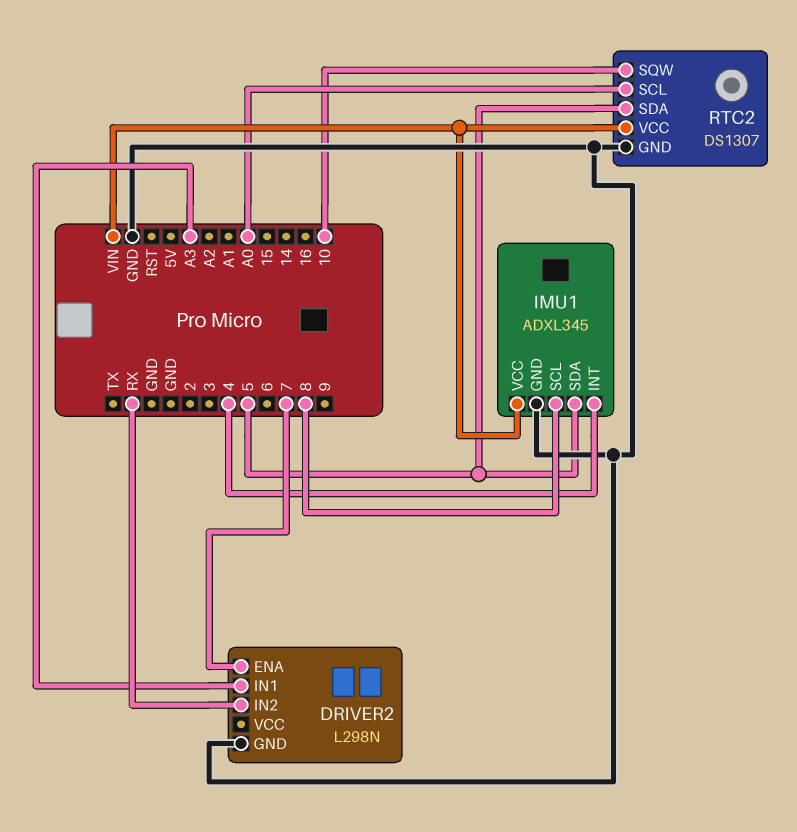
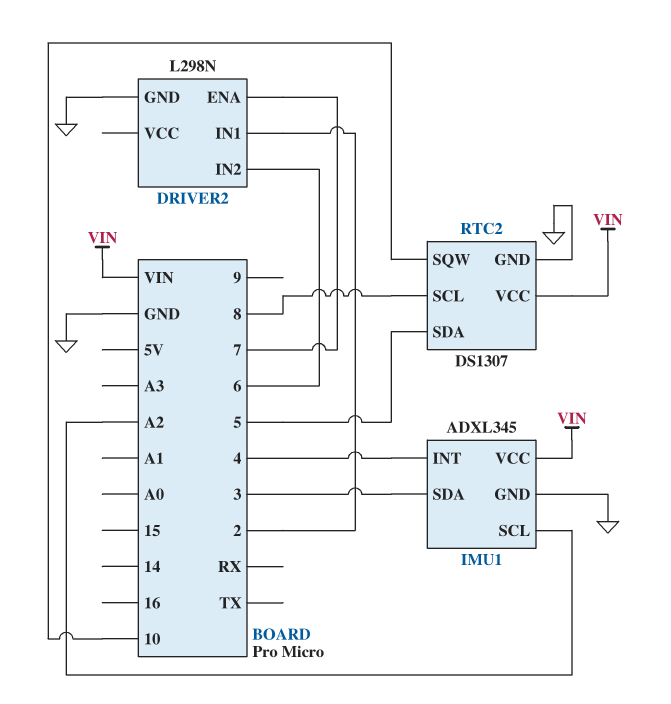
DRIVER2 pin IN1: A3 -> 2
DRIVER2 pin IN2: RX -> 6
IMU1 pin SCL: 8 -> A2
IMU1 pin SDA: 5 -> 3
RTC2 pin SCL: A0 -> 8

